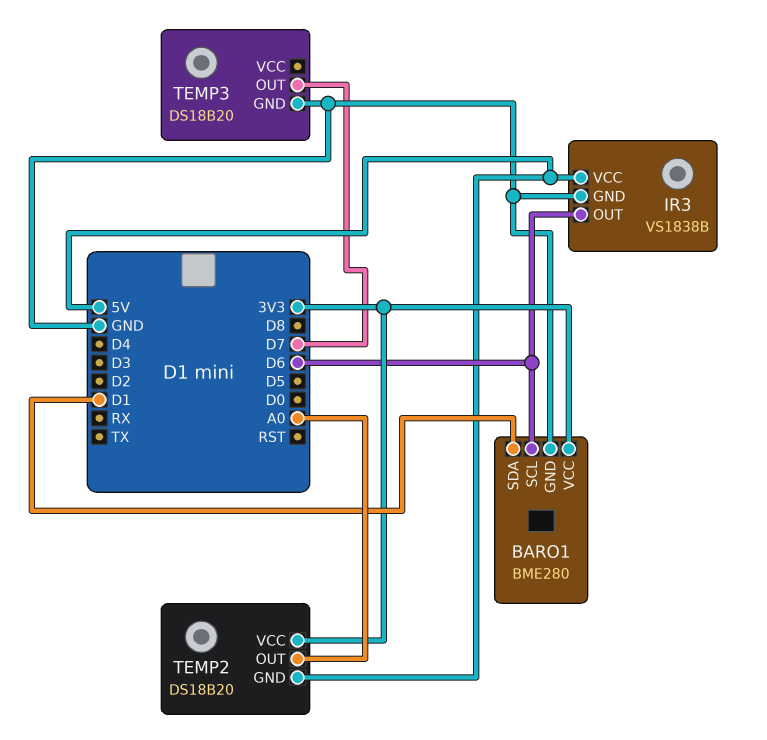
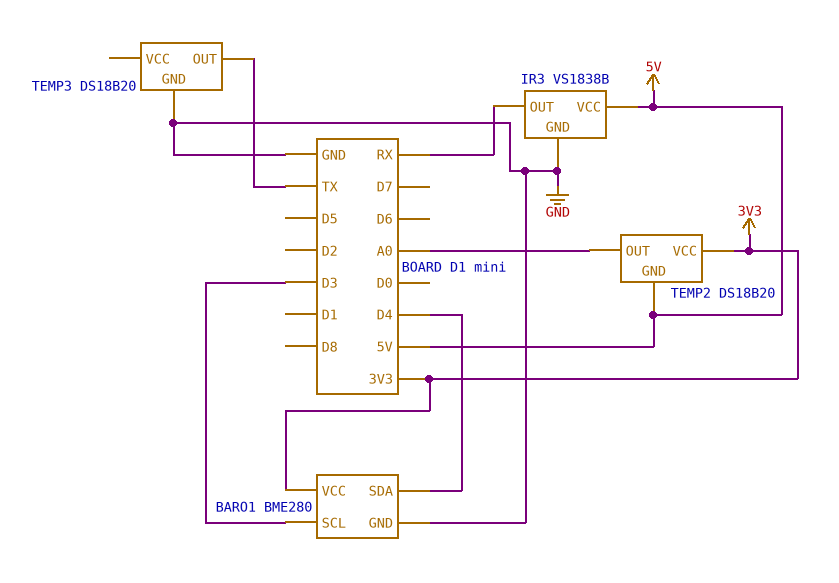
BARO1 pin SCL: D6 -> D3
BARO1 pin SDA: D1 -> D4
IR3 pin OUT: D6 -> RX
TEMP3 pin OUT: D7 -> TX

